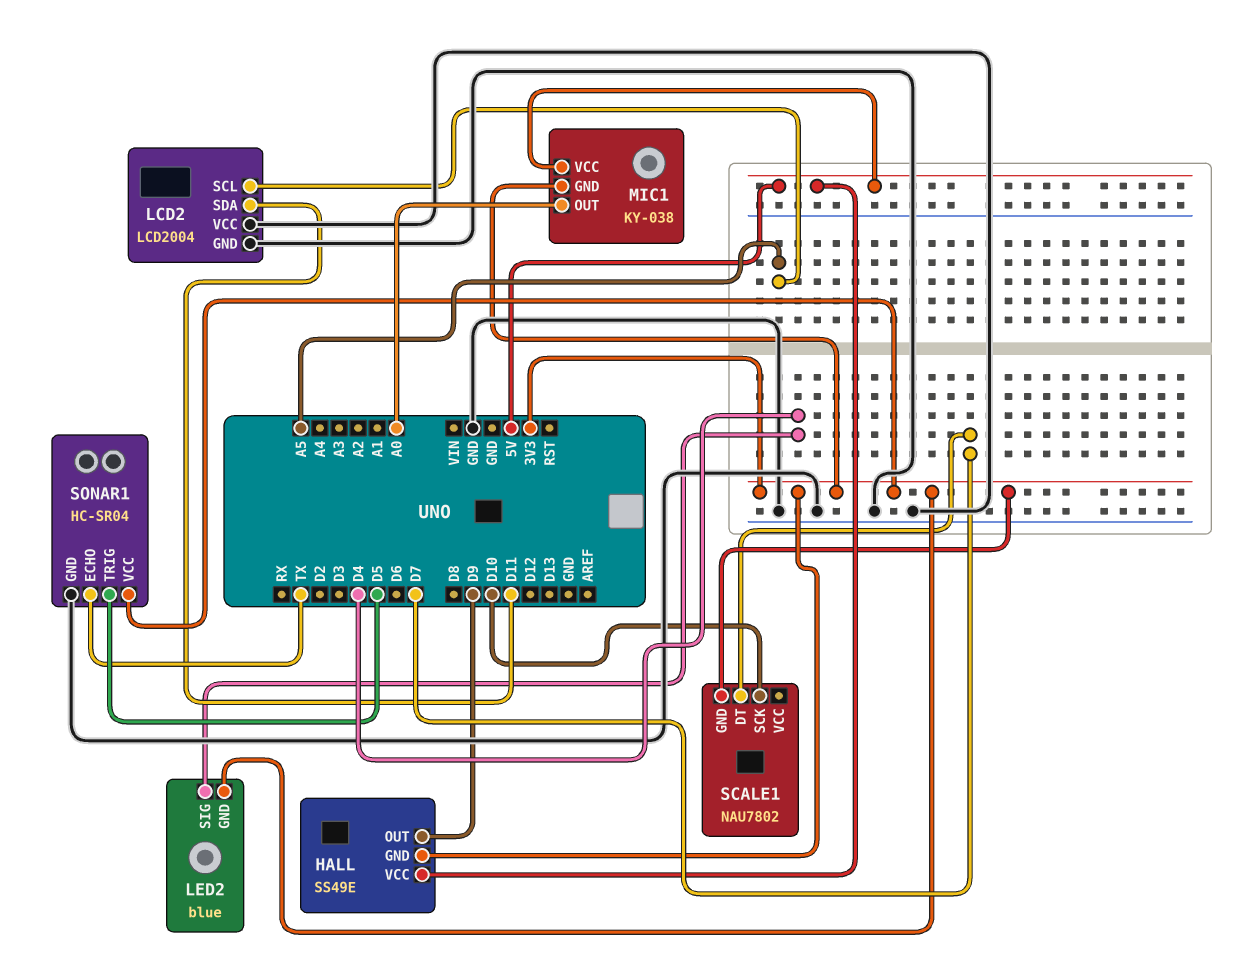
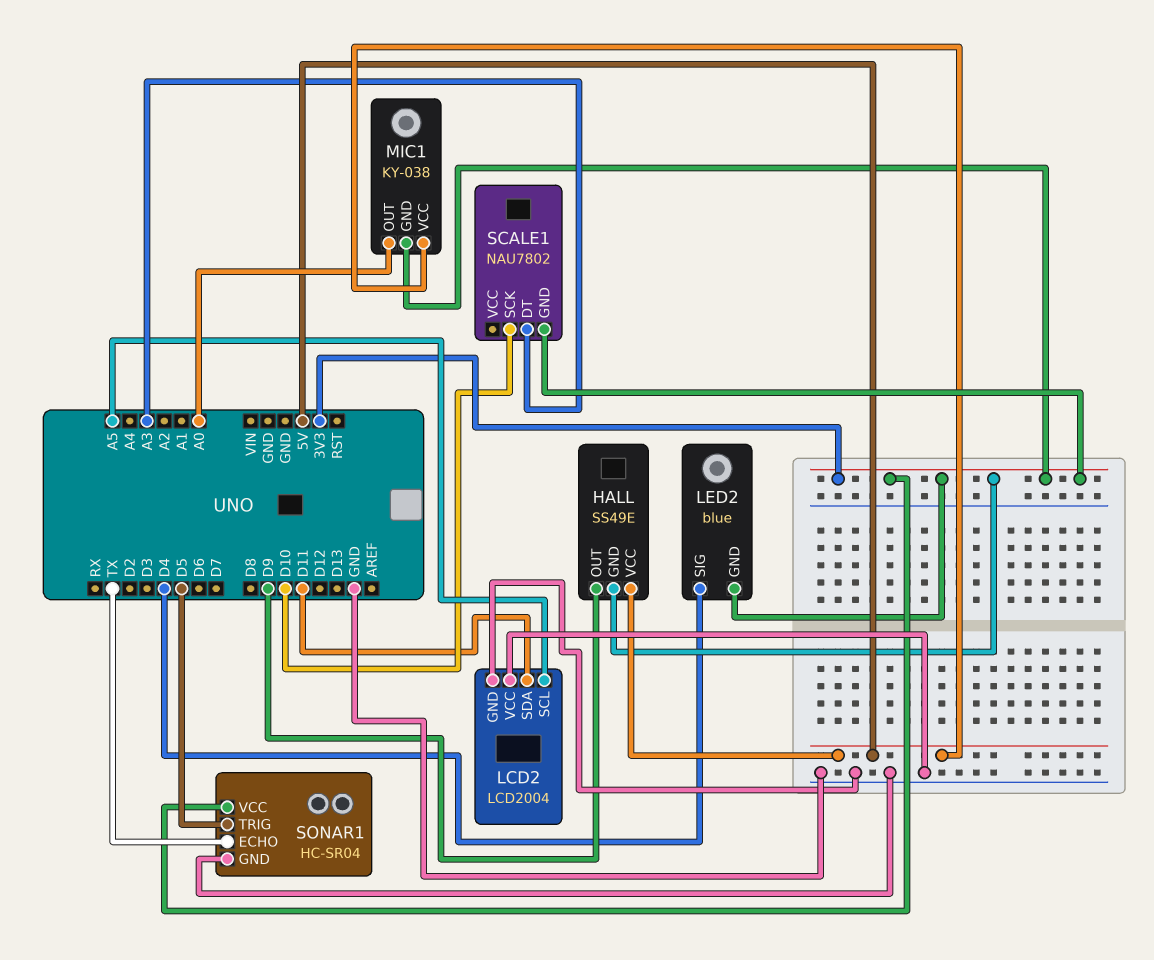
SCALE1 pin DT: D7 -> A3

